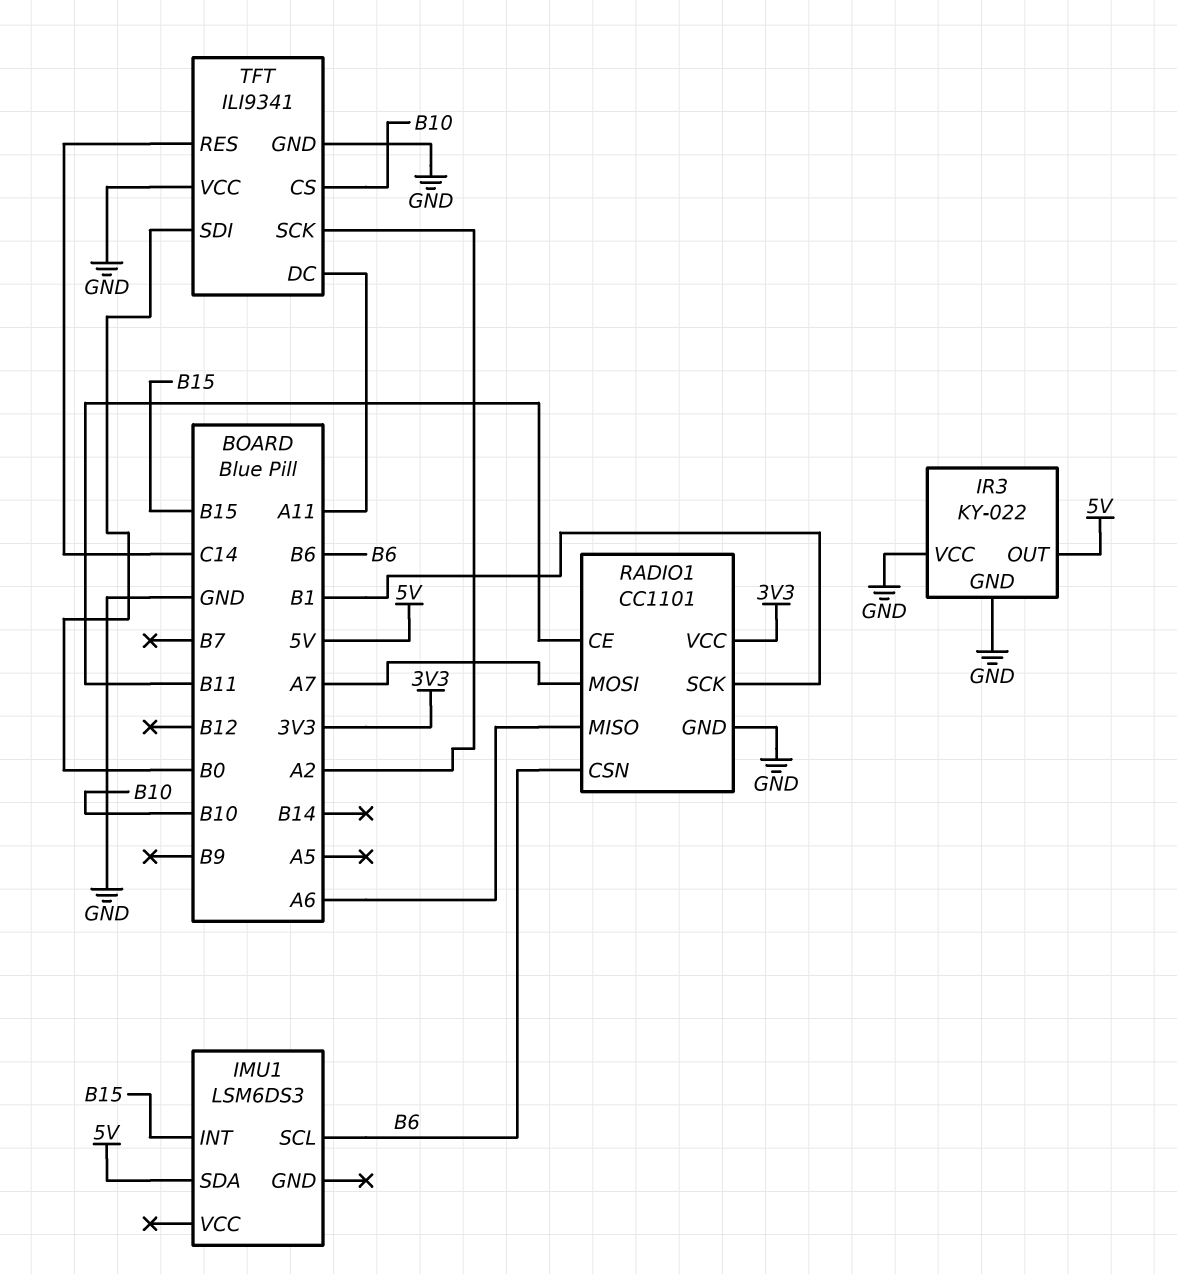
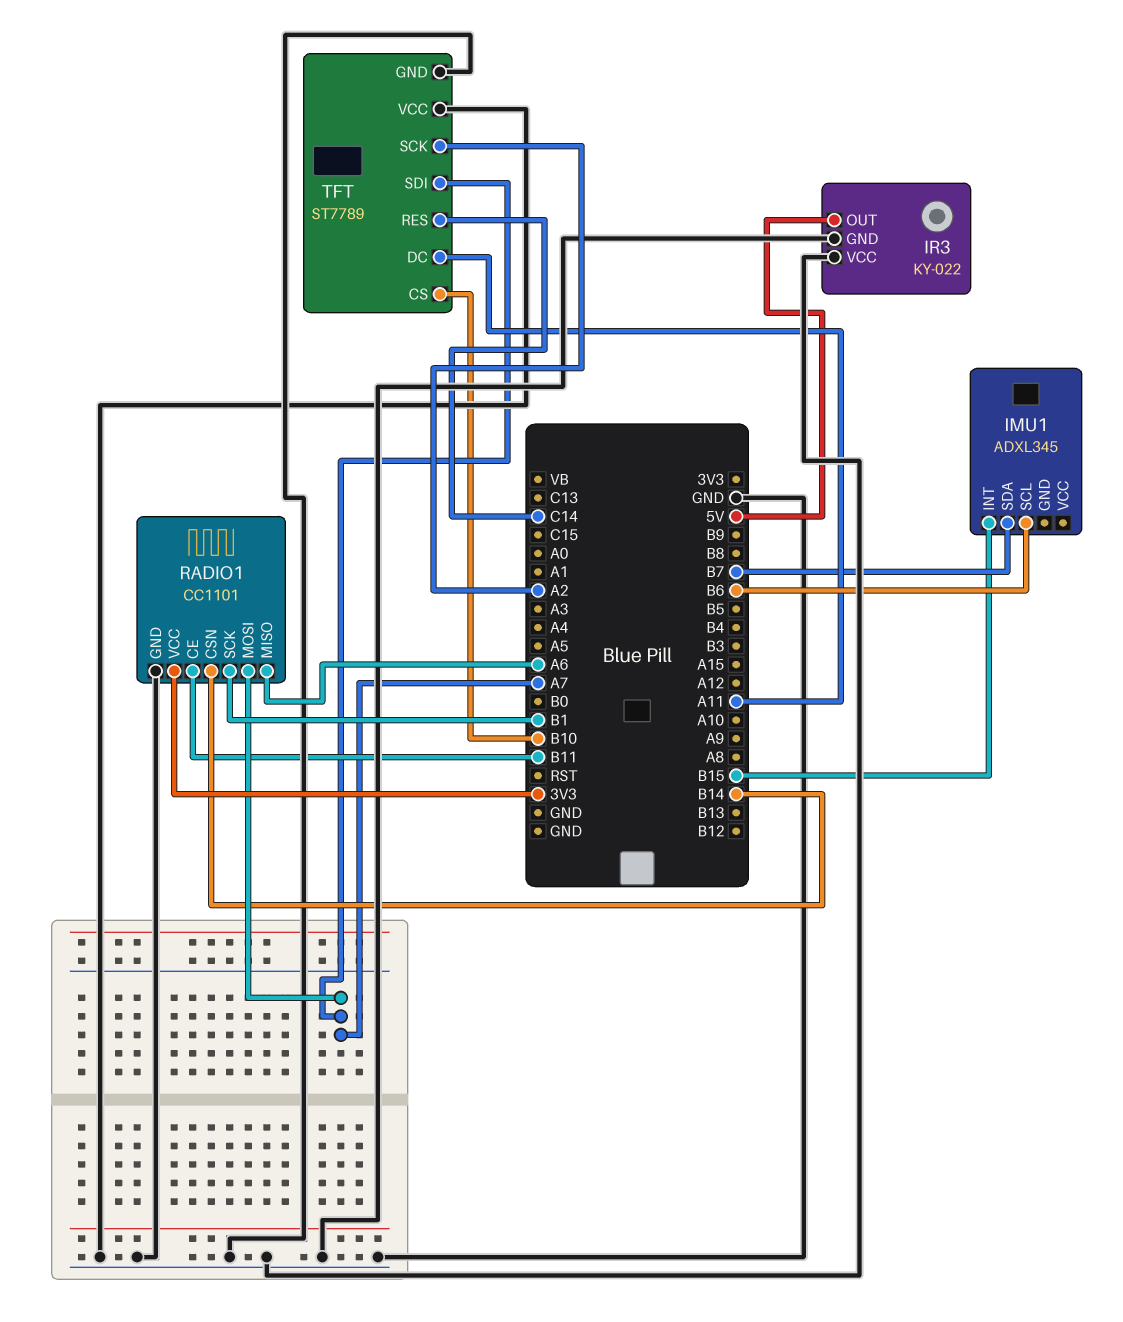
IMU1: LSM6DS3 -> ADXL345
IMU1 pin SDA: 5V -> B7
RADIO1 pin CSN: B6 -> B14
TFT: ILI9341 -> ST7789
TFT pin SDI: B0 -> A7

